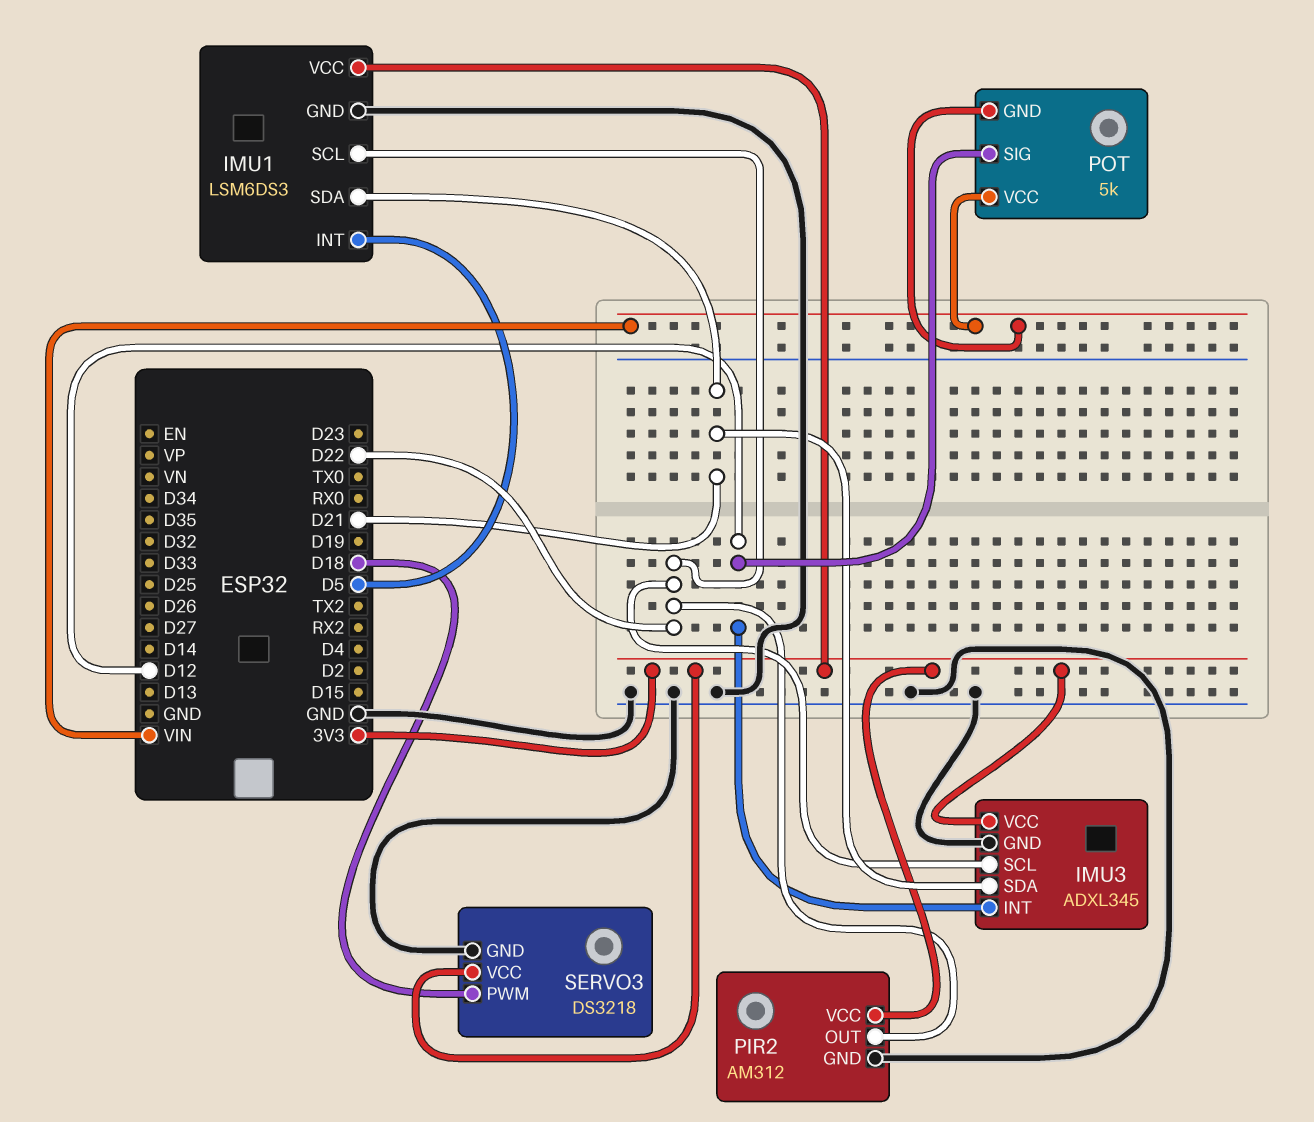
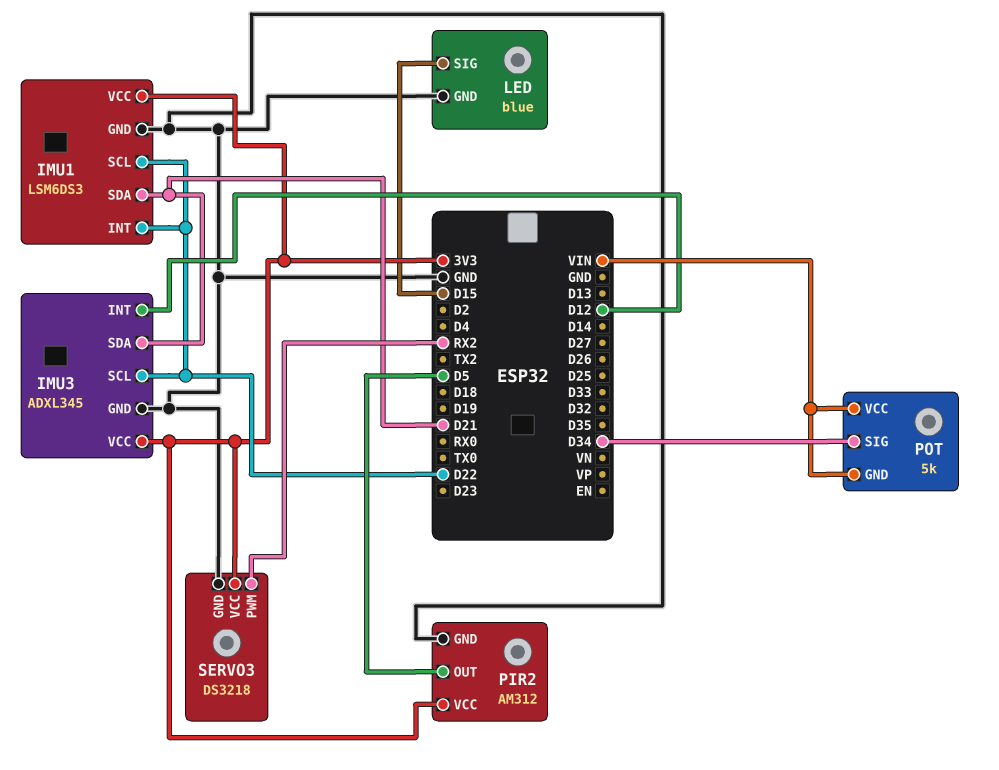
IMU1 pin INT: D5 -> D22
LED: none -> blue
LED pin GND: none -> GND
LED pin SIG: none -> D15
PIR2 pin OUT: D22 -> D5
POT pin SIG: D12 -> D34
SERVO3 pin PWM: D18 -> RX2

